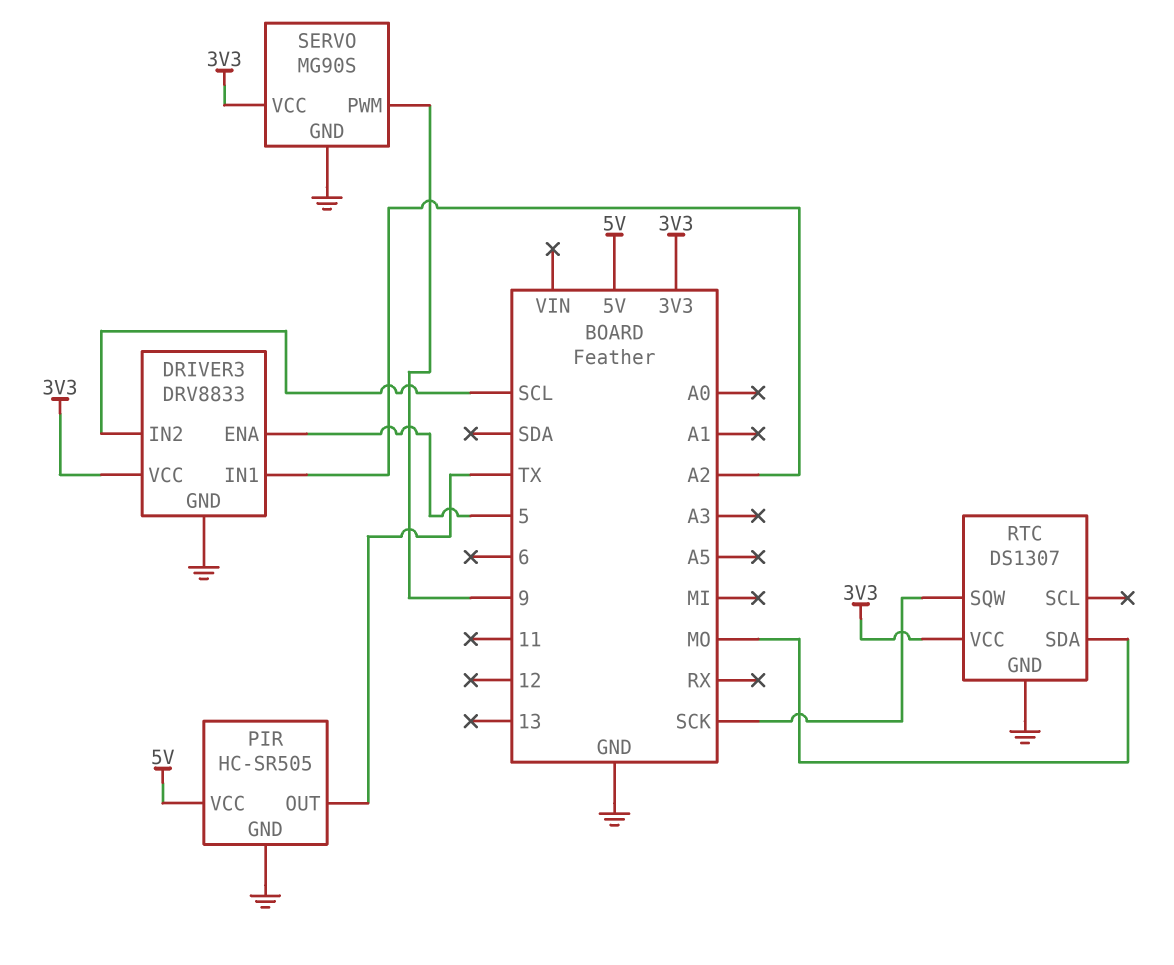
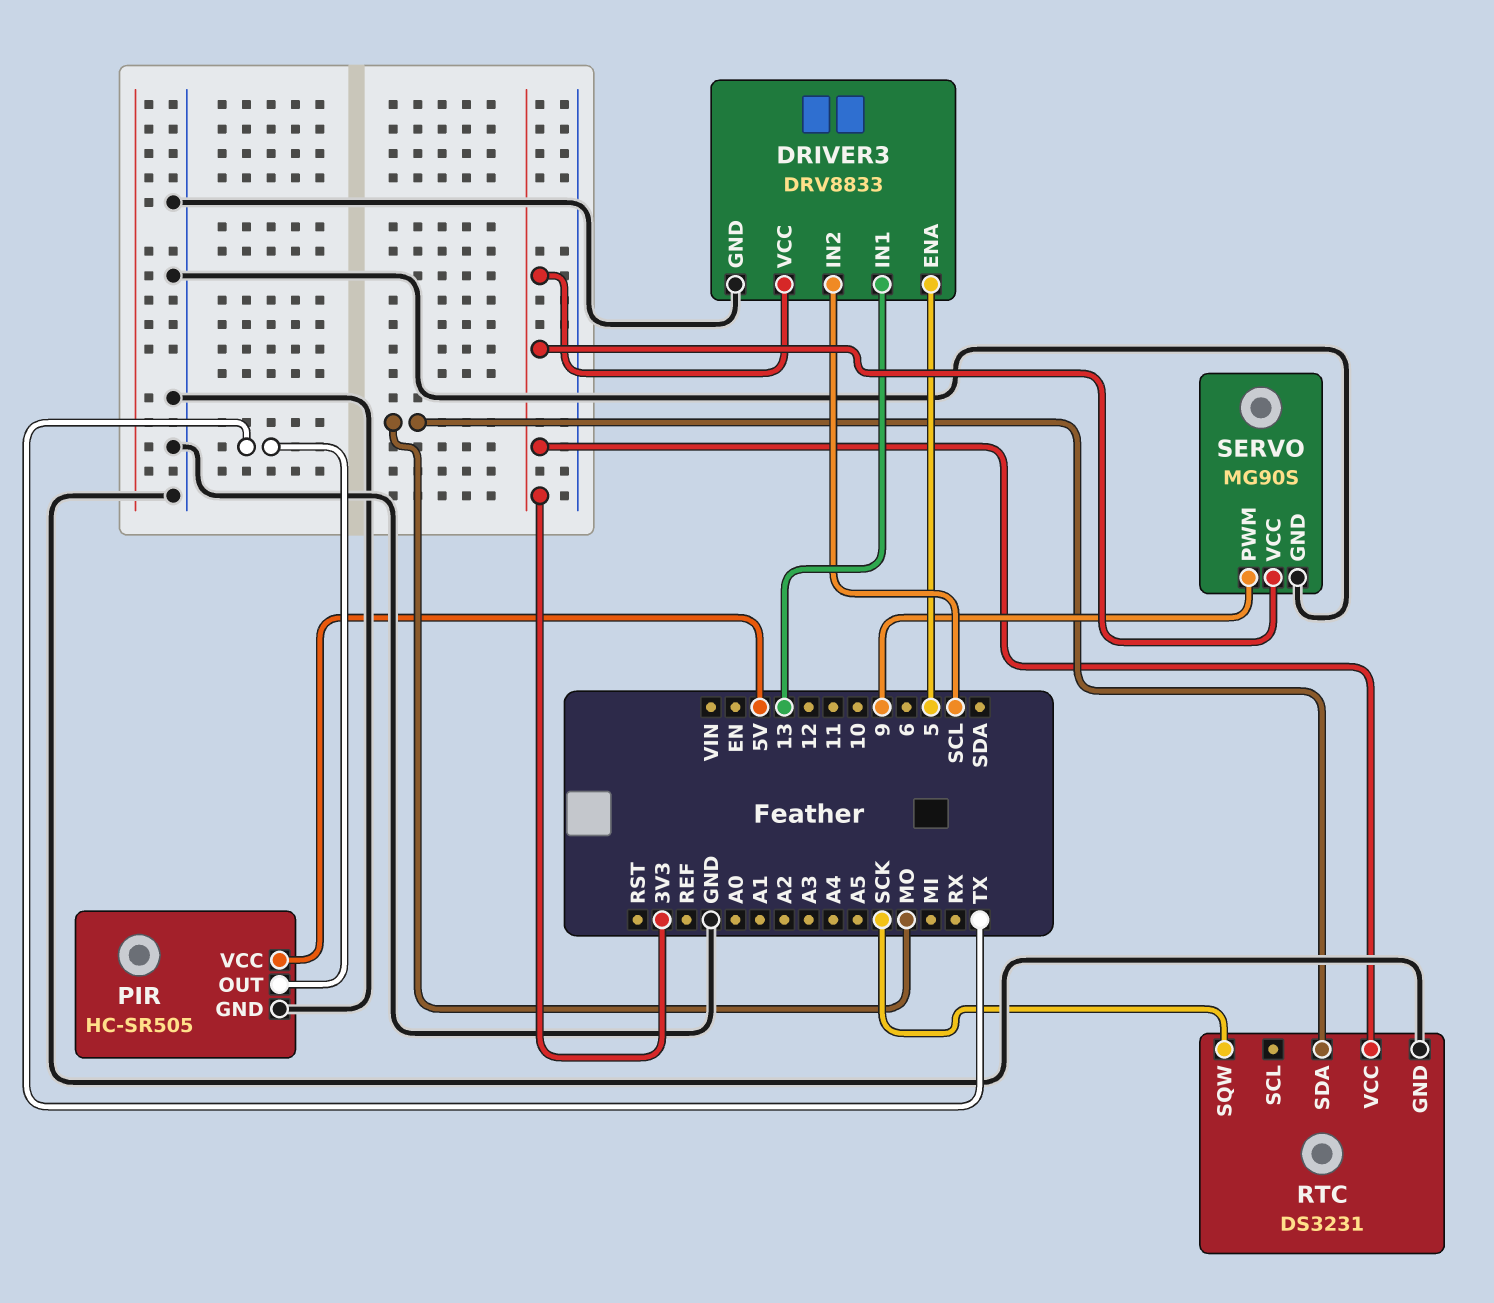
DRIVER3 pin IN1: A2 -> 13
RTC: DS1307 -> DS3231

